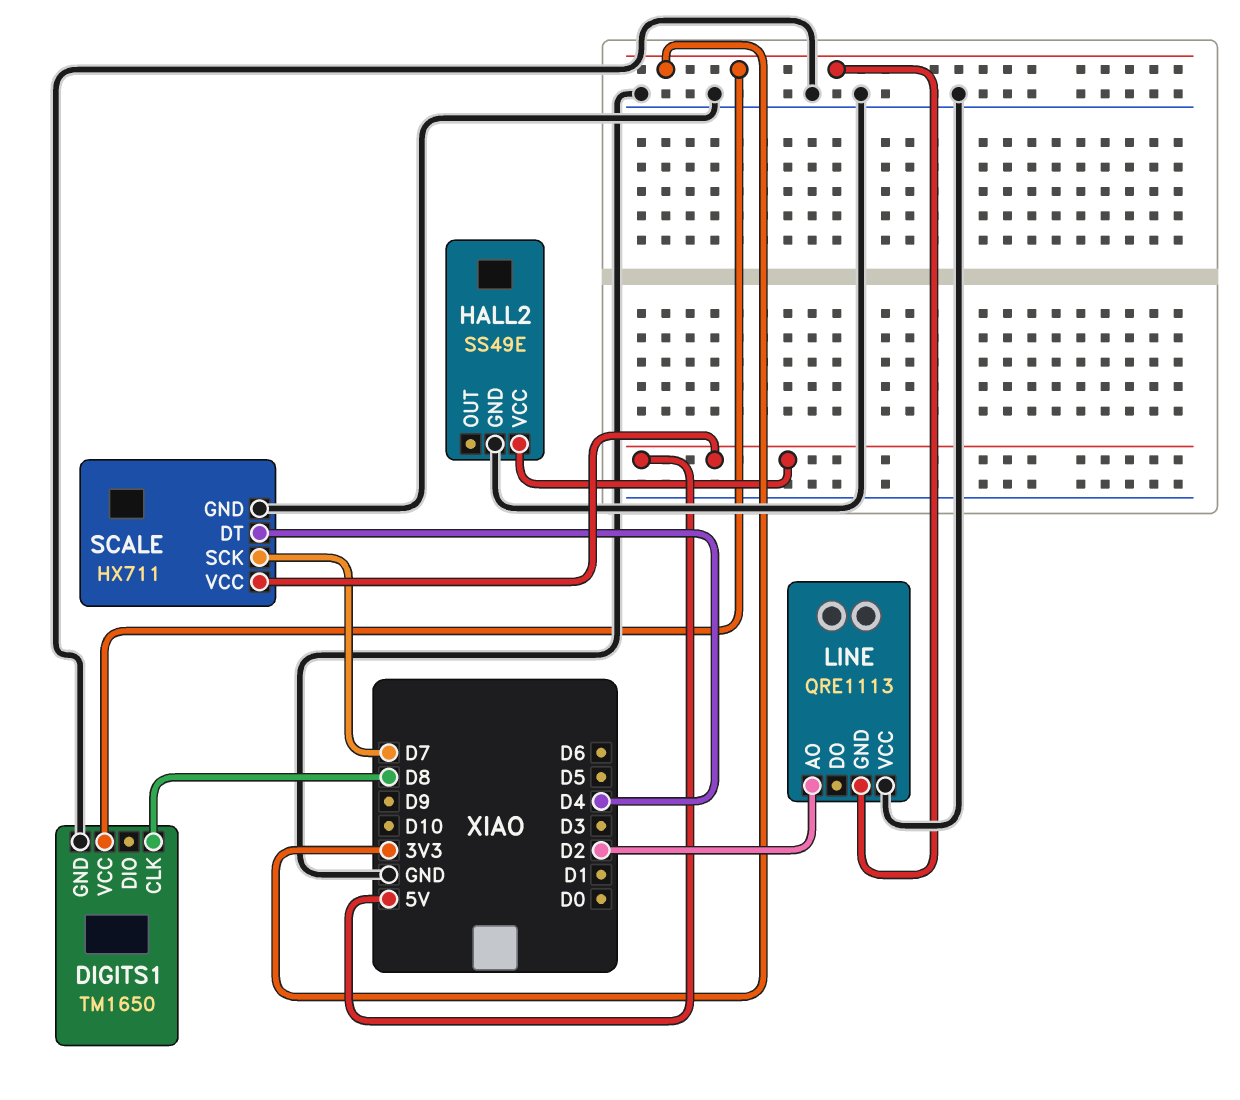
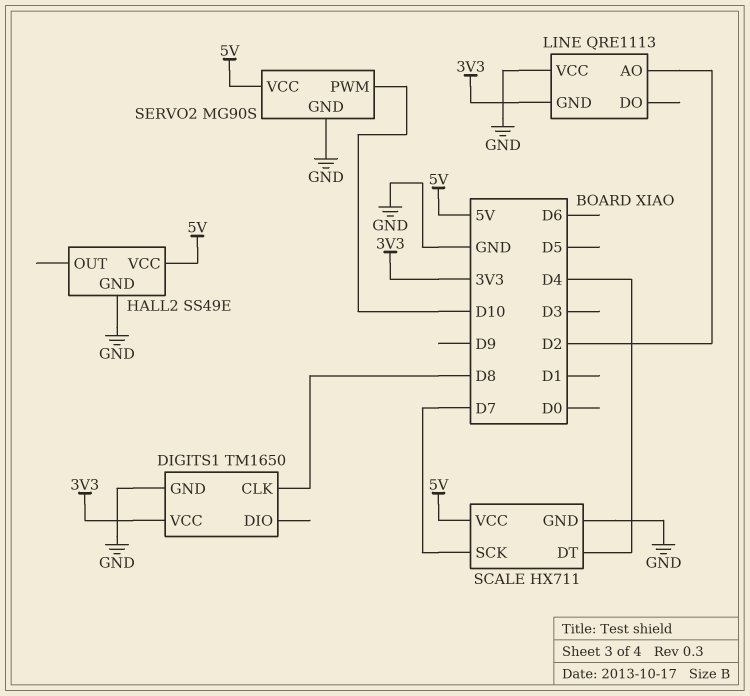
SERVO2: none -> MG90S
SERVO2 pin GND: none -> GND
SERVO2 pin PWM: none -> D10
SERVO2 pin VCC: none -> 5V

